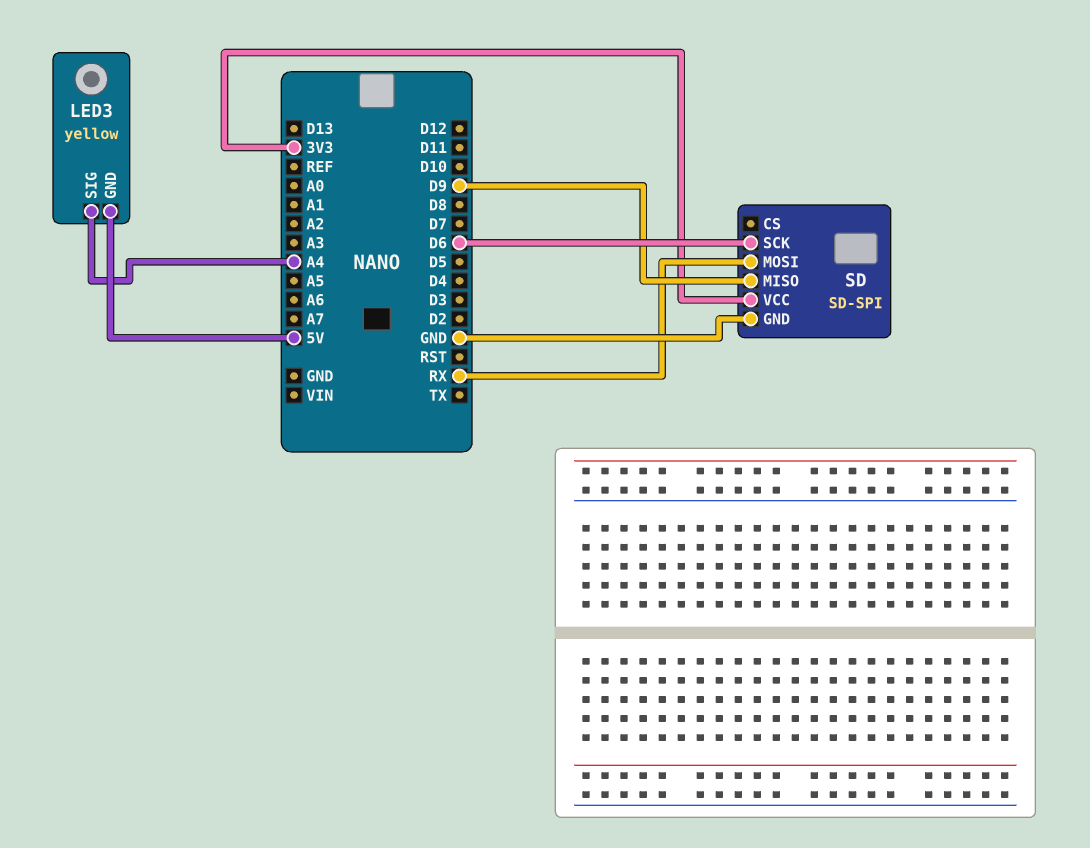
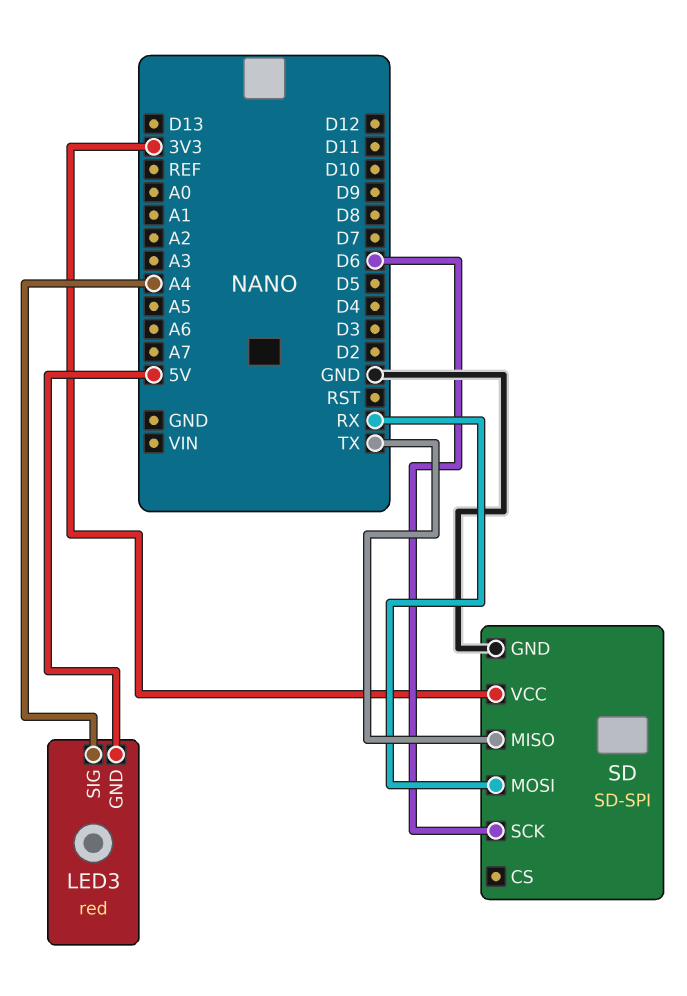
LED3: yellow -> red
SD pin MISO: D9 -> TX

